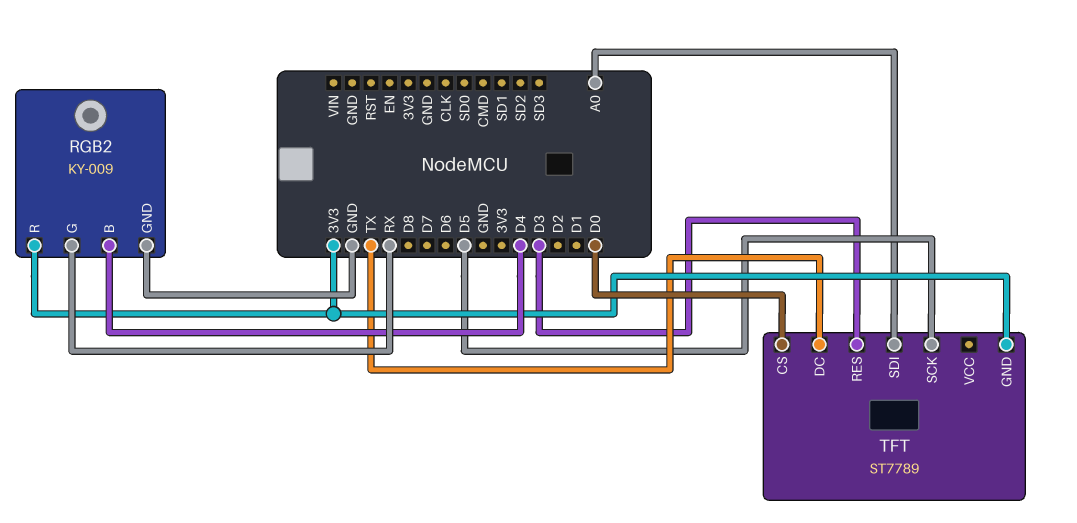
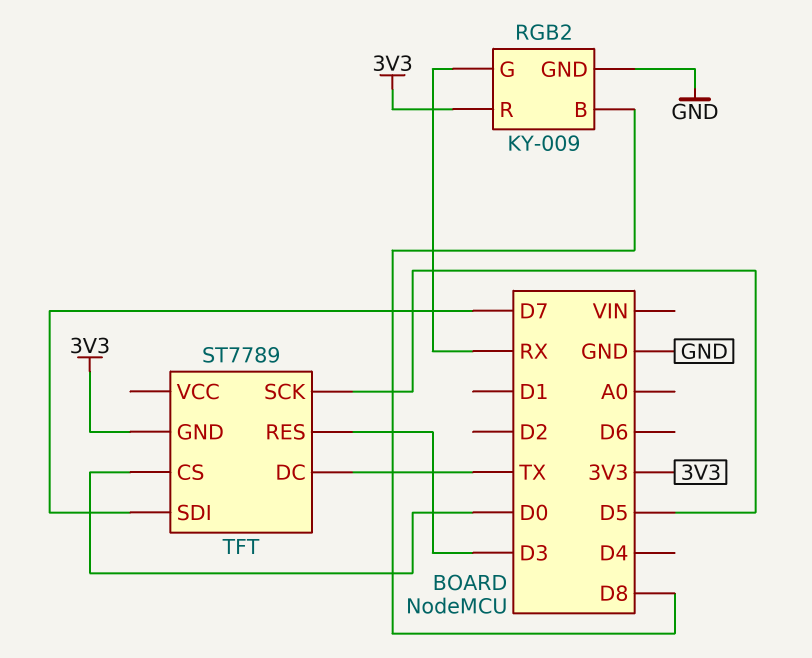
RGB2 pin B: D4 -> D8
TFT pin SDI: A0 -> D7

